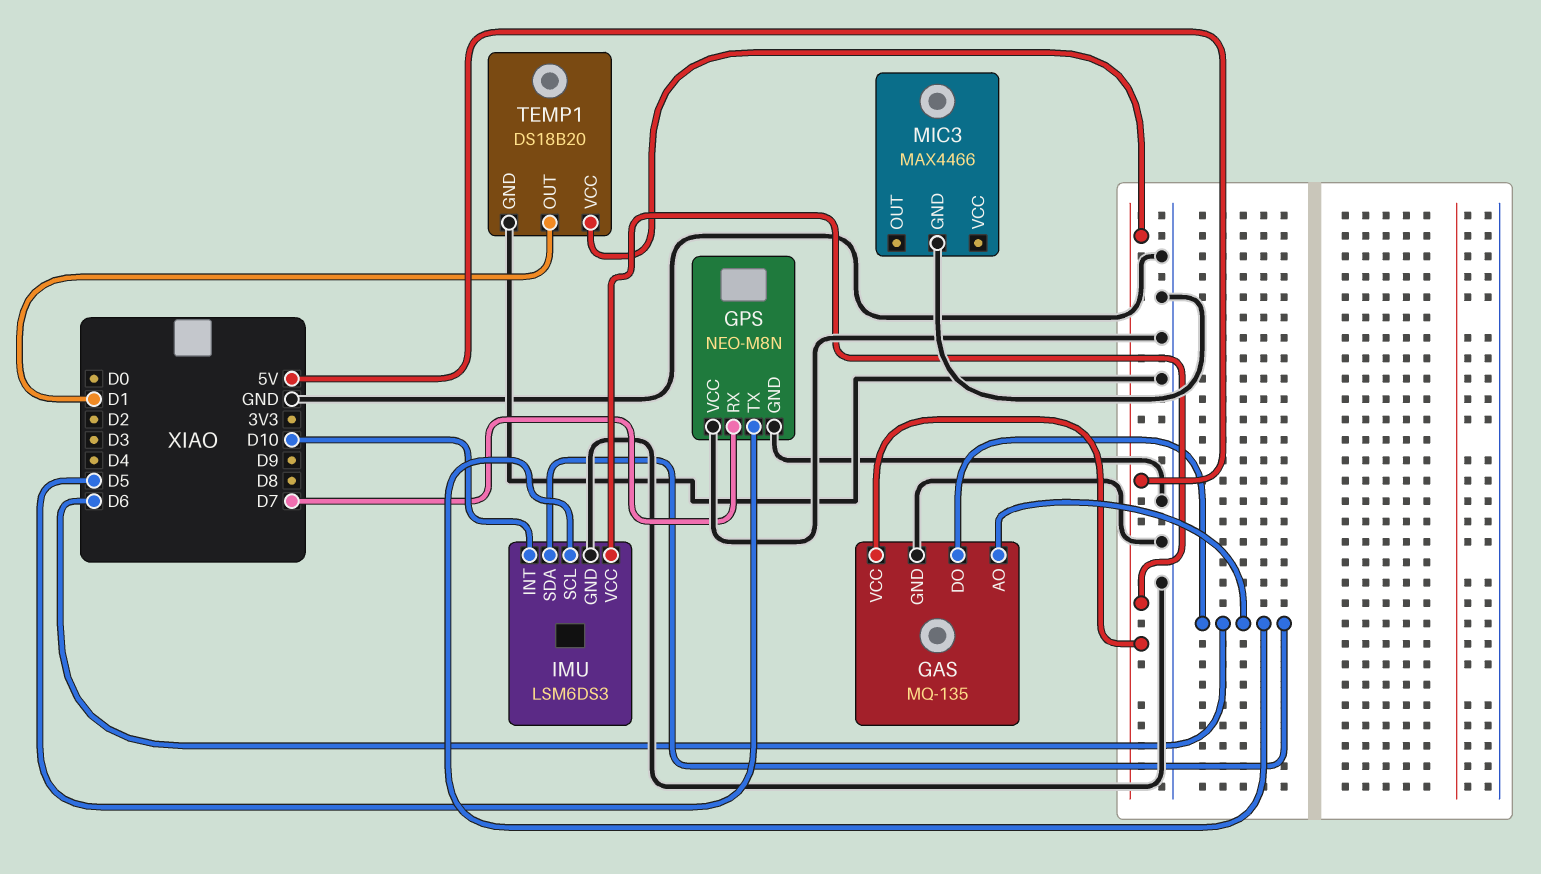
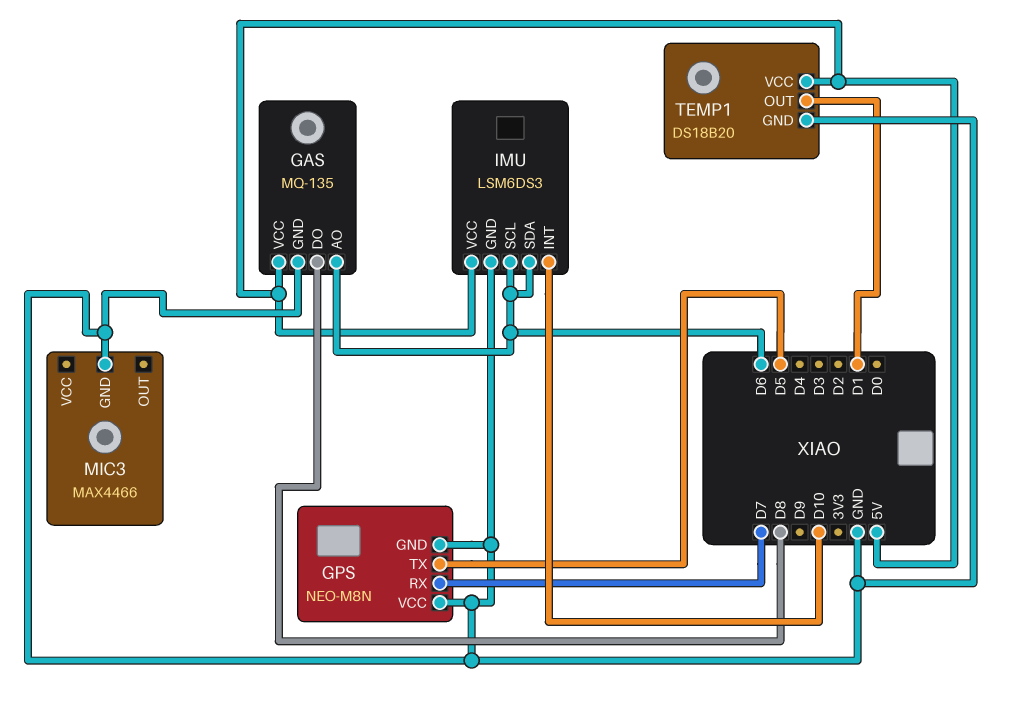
GAS pin DO: D6 -> D8

